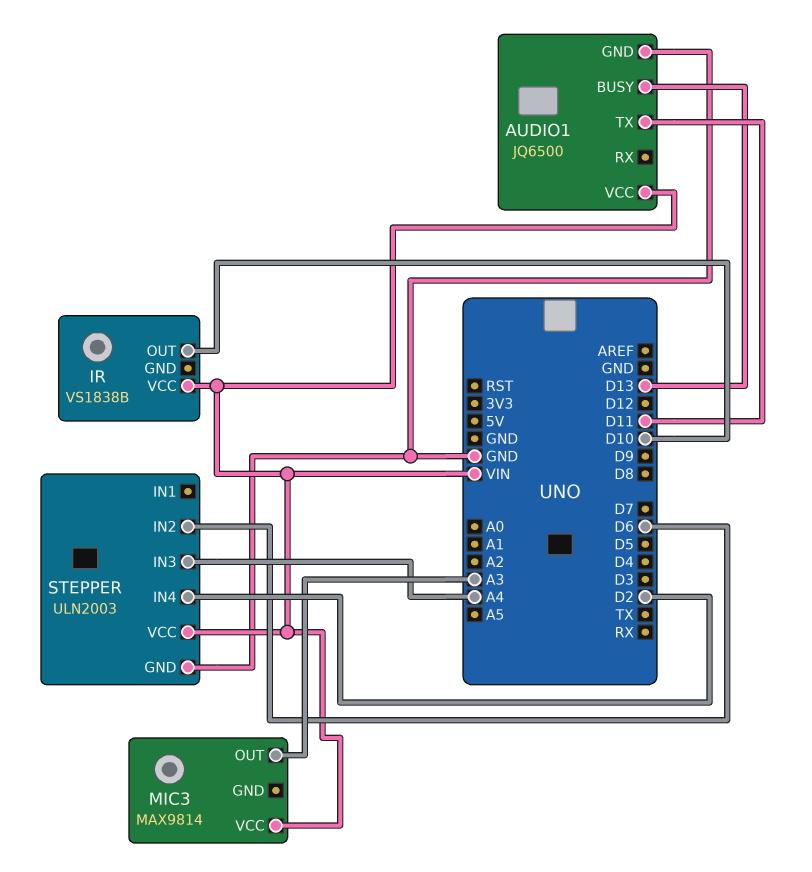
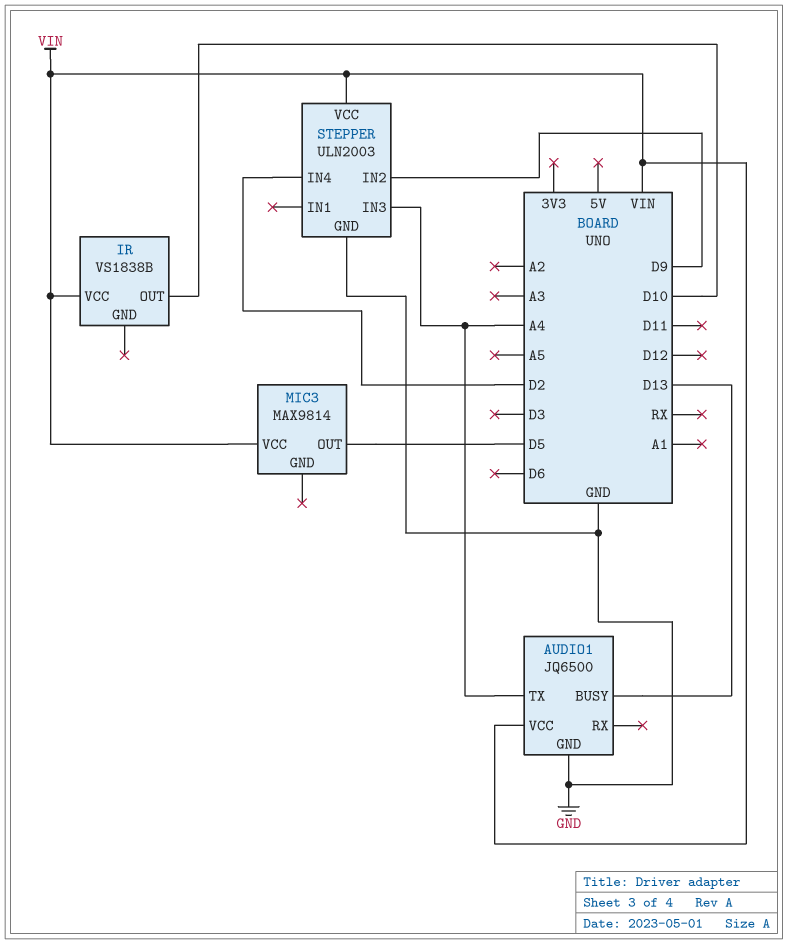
AUDIO1 pin TX: D11 -> A4
MIC3 pin OUT: A3 -> D5
STEPPER pin IN2: D6 -> D9

